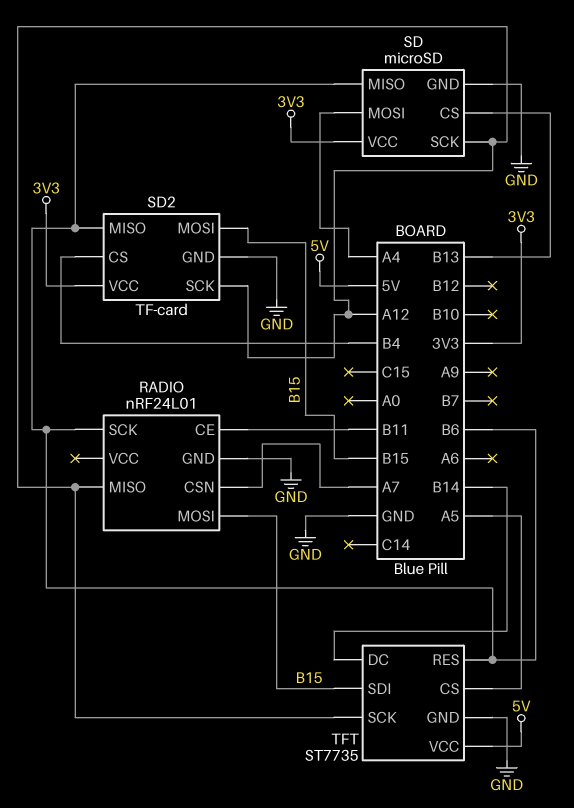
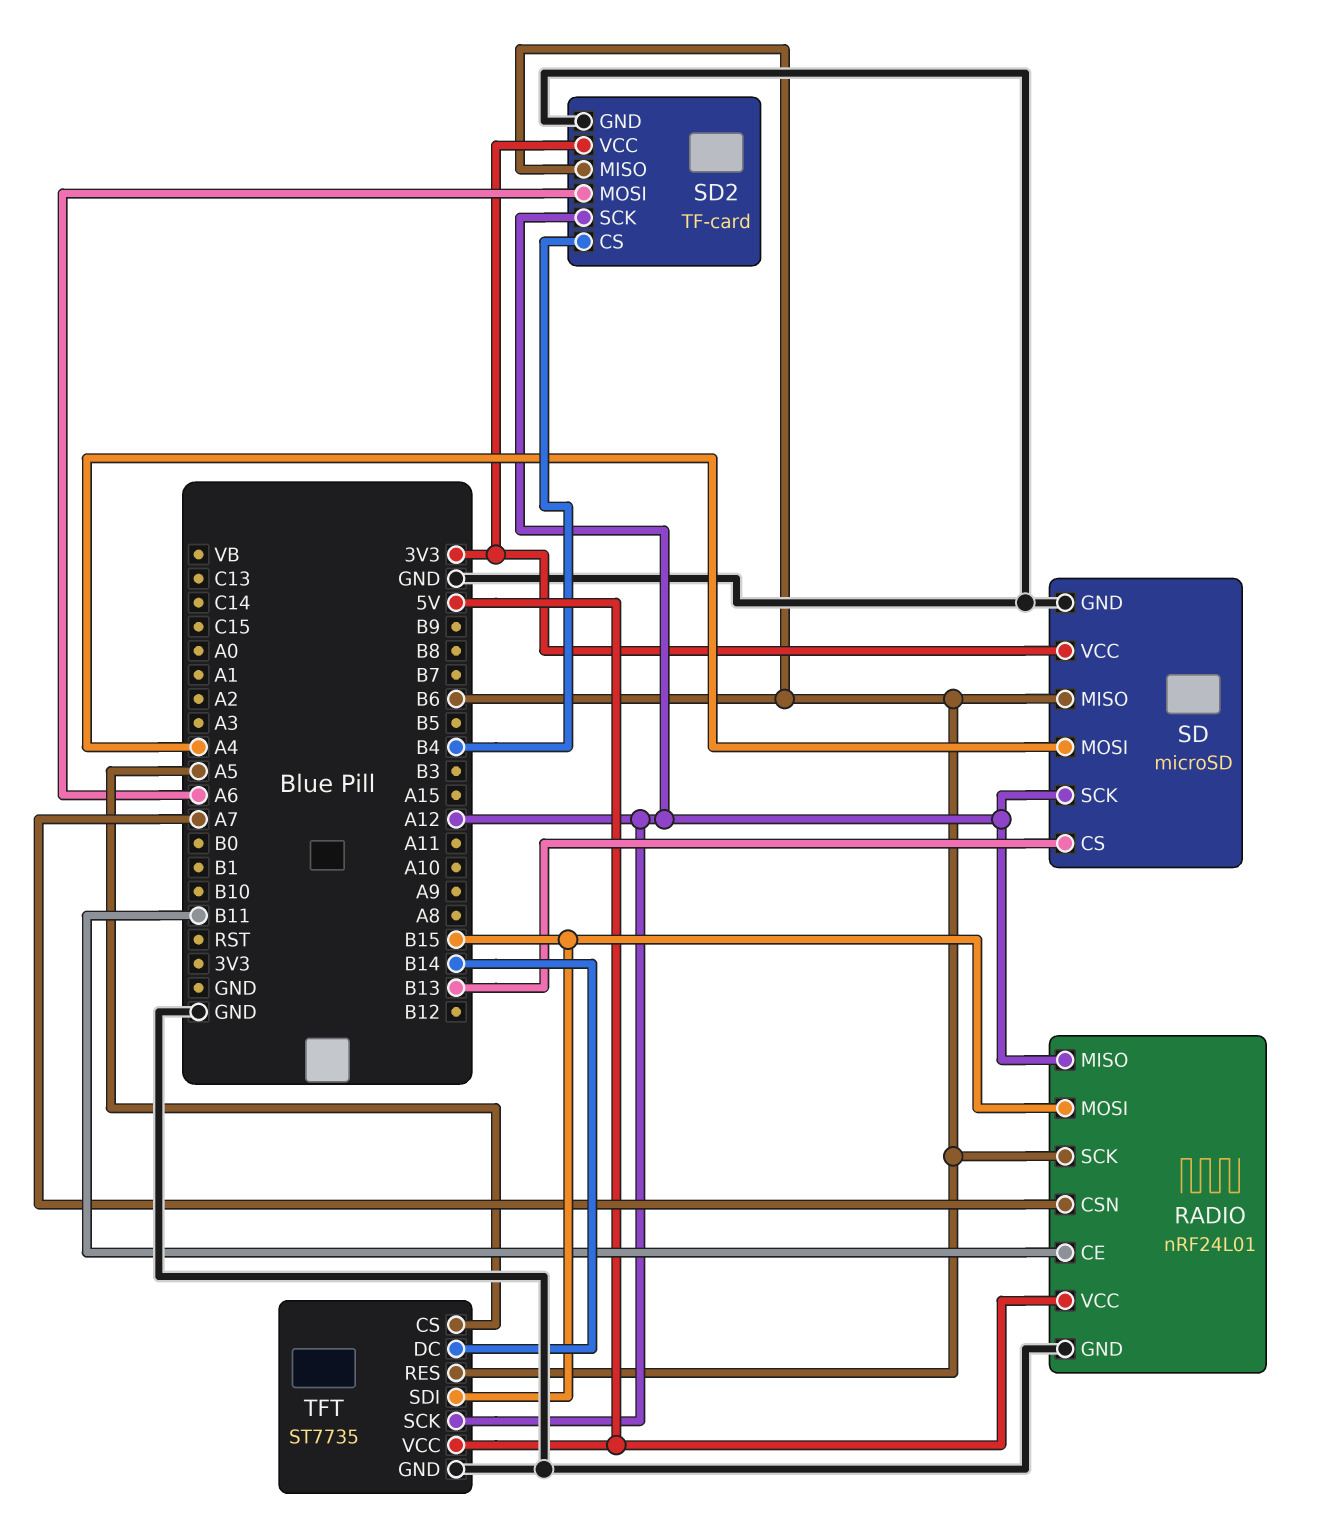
RADIO pin VCC: none -> 5V
SD2 pin MOSI: B15 -> A6

